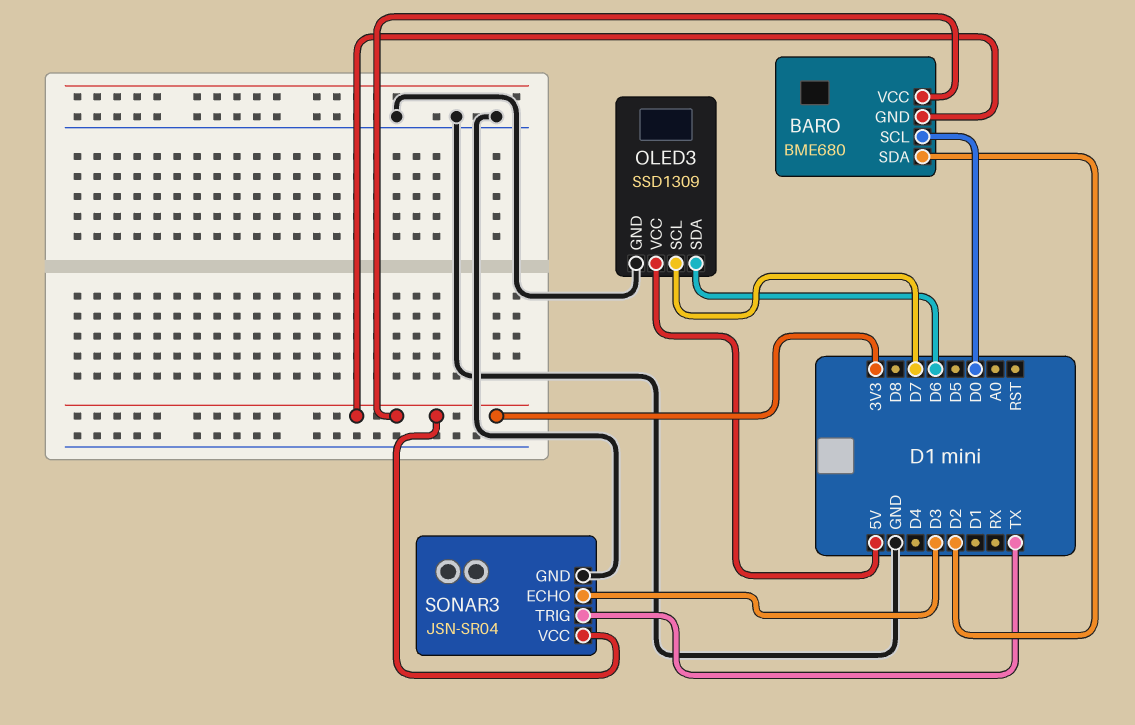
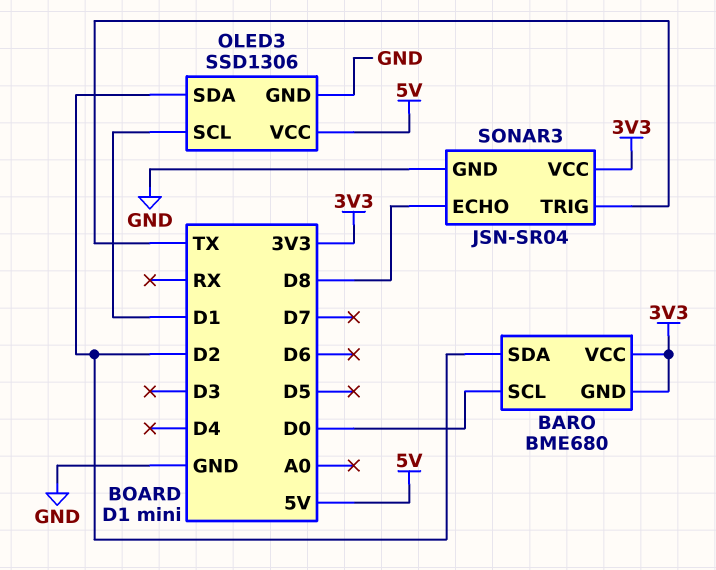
OLED3: SSD1309 -> SSD1306
OLED3 pin SCL: D7 -> D1
OLED3 pin SDA: D6 -> D2
SONAR3 pin ECHO: D3 -> D8

